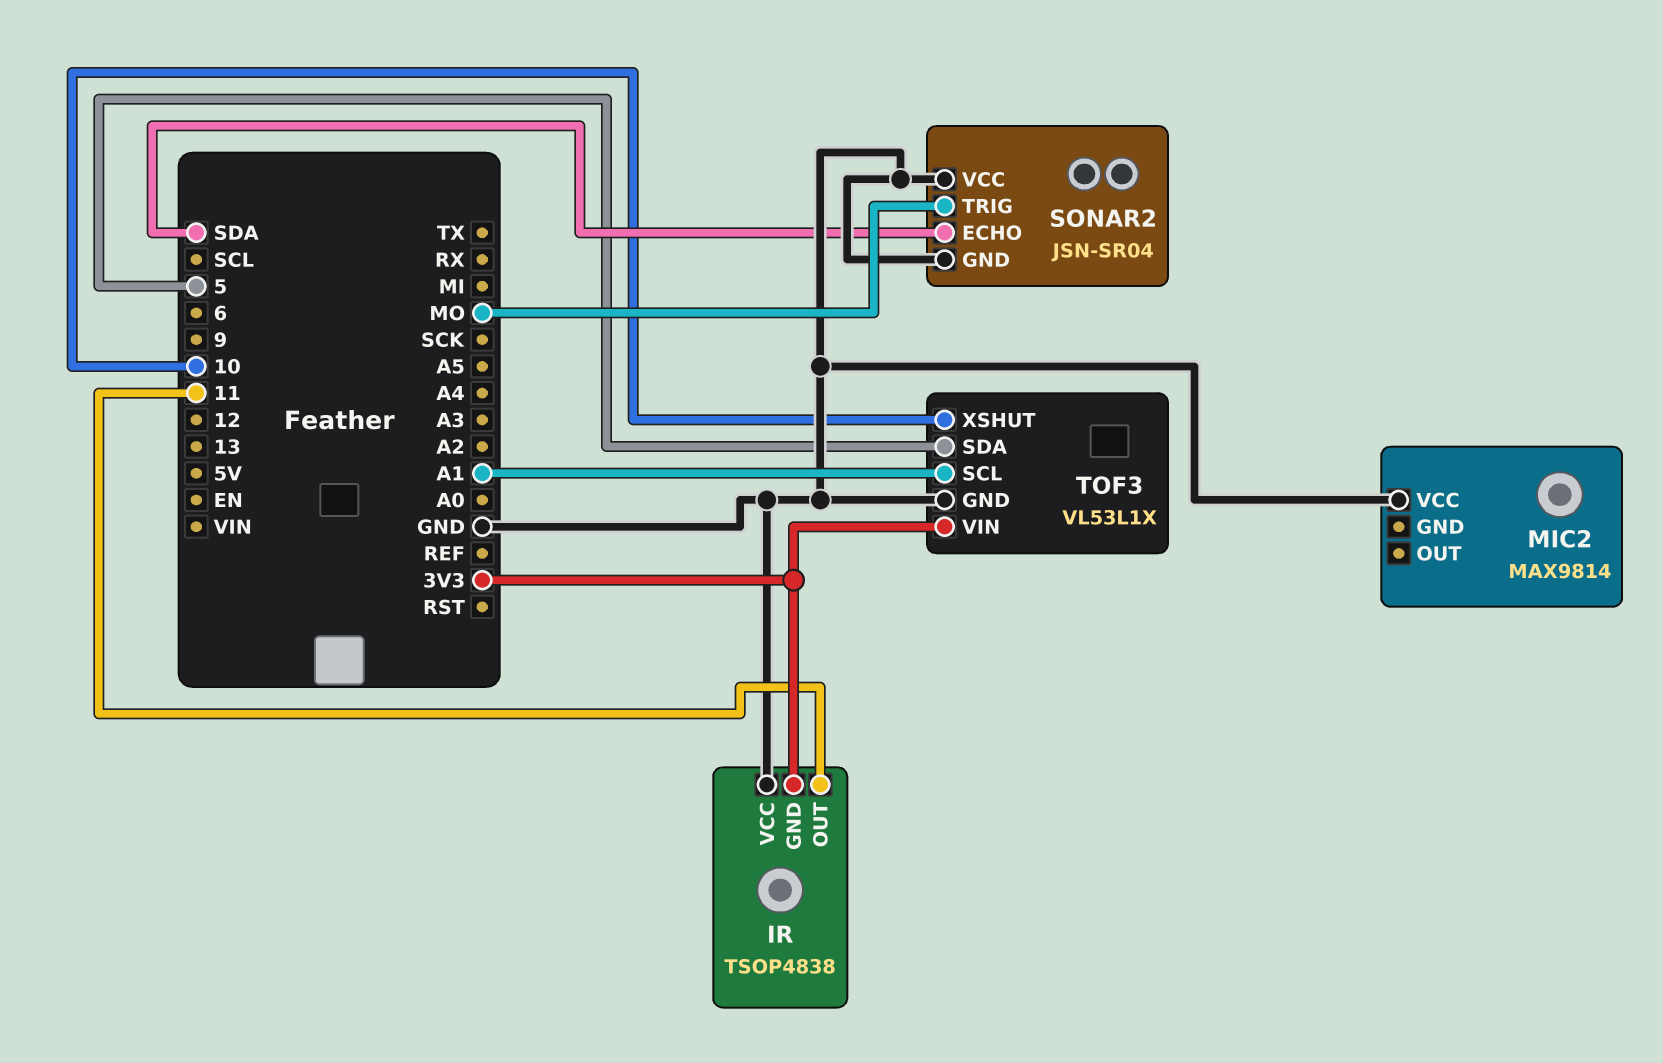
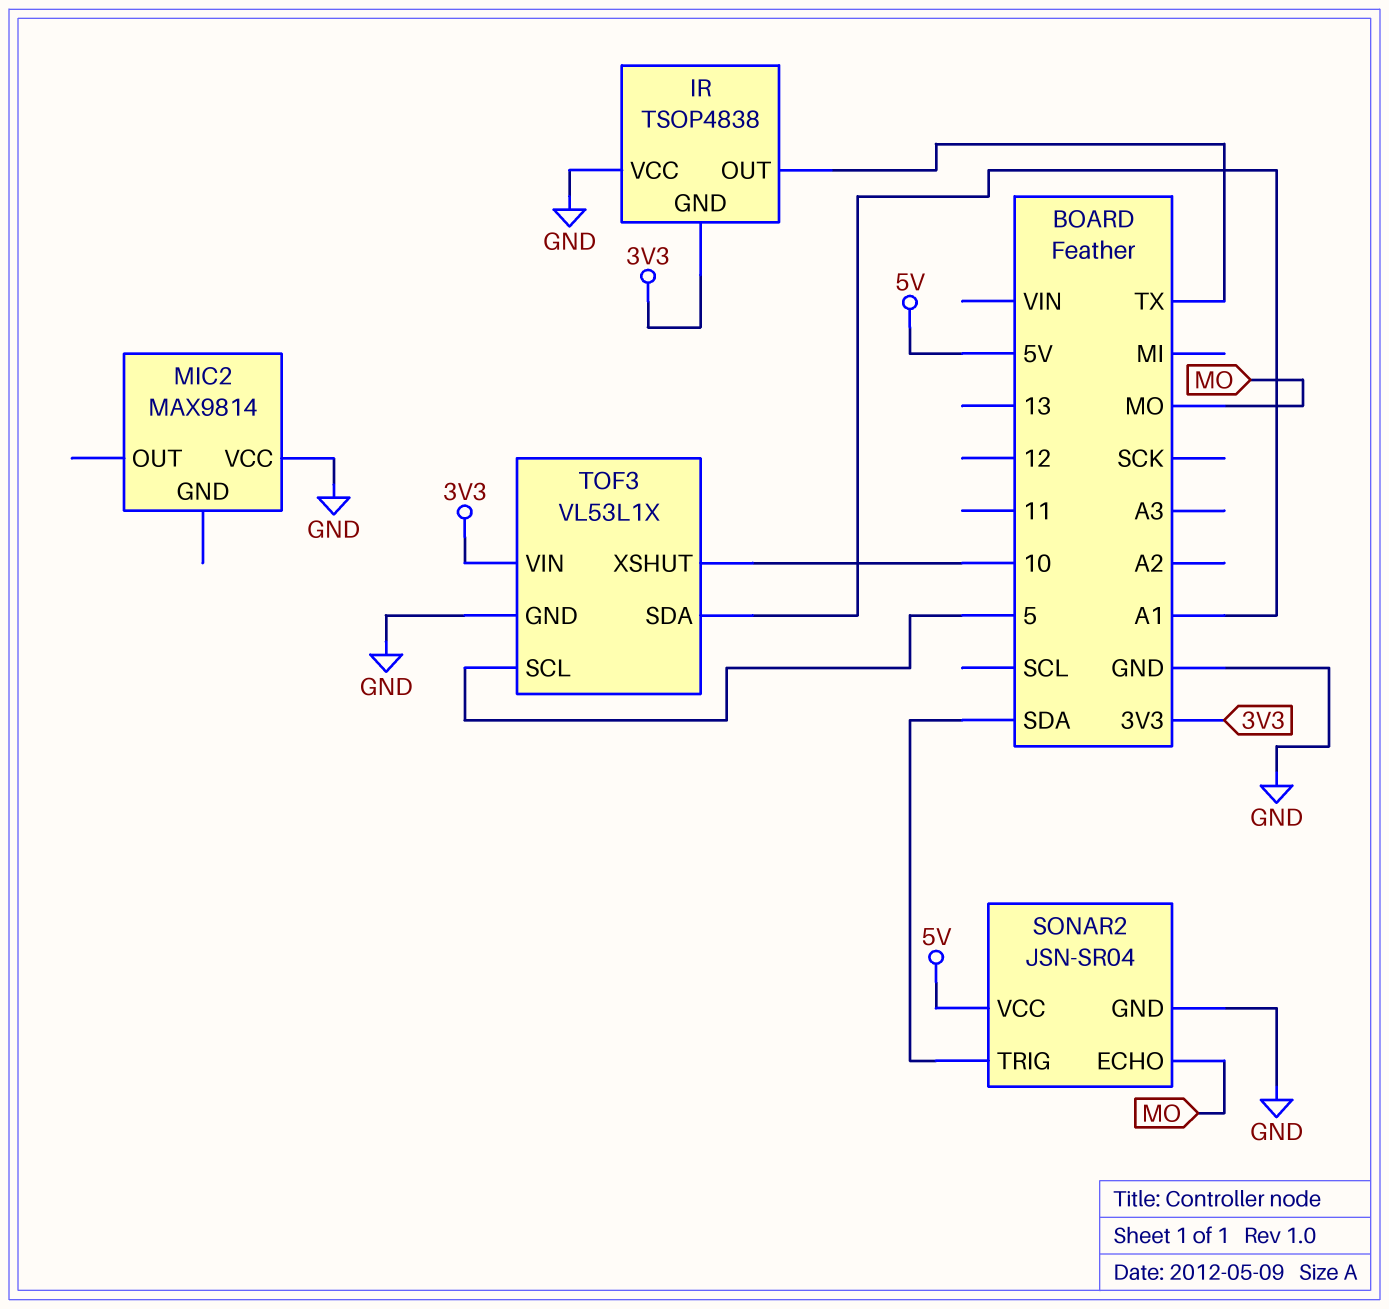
IR pin OUT: 11 -> TX
SONAR2 pin ECHO: SDA -> MO
SONAR2 pin TRIG: MO -> SDA
SONAR2 pin VCC: GND -> 5V
TOF3 pin SCL: A1 -> 5
TOF3 pin SDA: 5 -> A1

